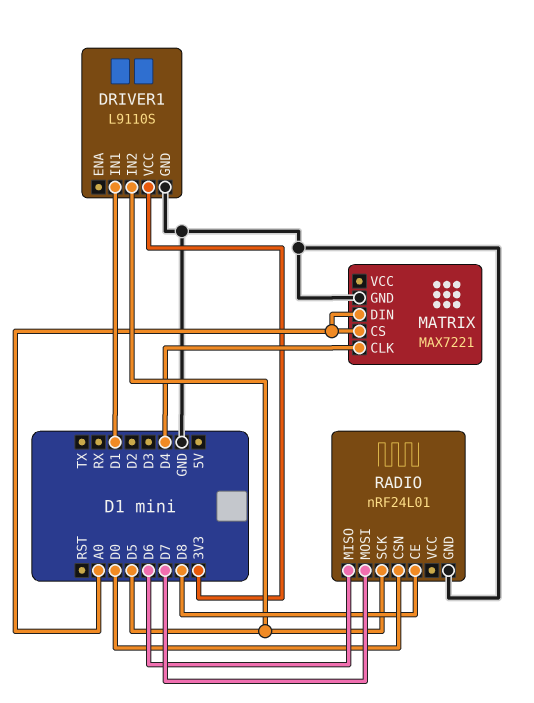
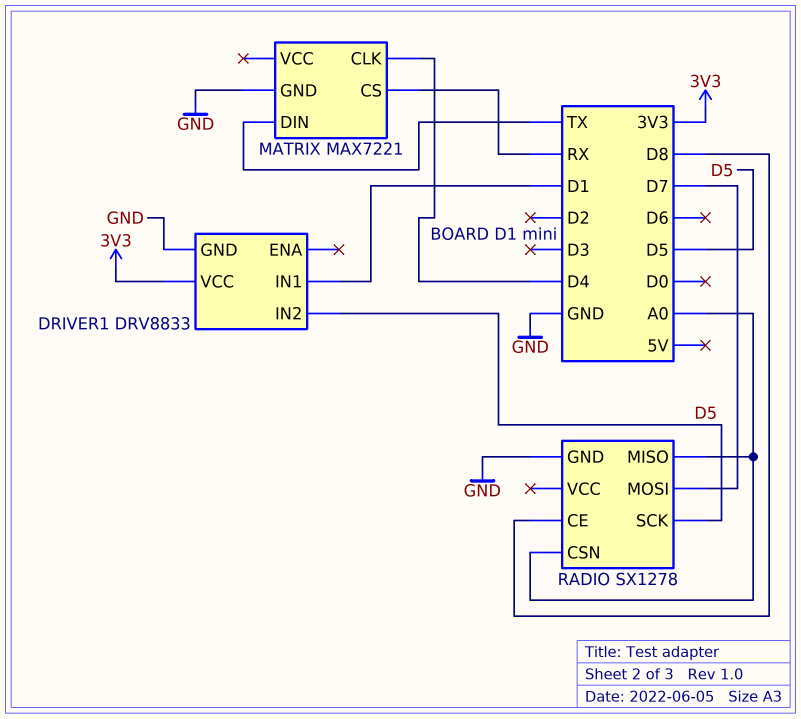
DRIVER1: L9110S -> DRV8833
MATRIX pin CS: A0 -> RX
MATRIX pin DIN: A0 -> TX
RADIO: nRF24L01 -> SX1278
RADIO pin CSN: D0 -> A0
RADIO pin MISO: D6 -> A0

